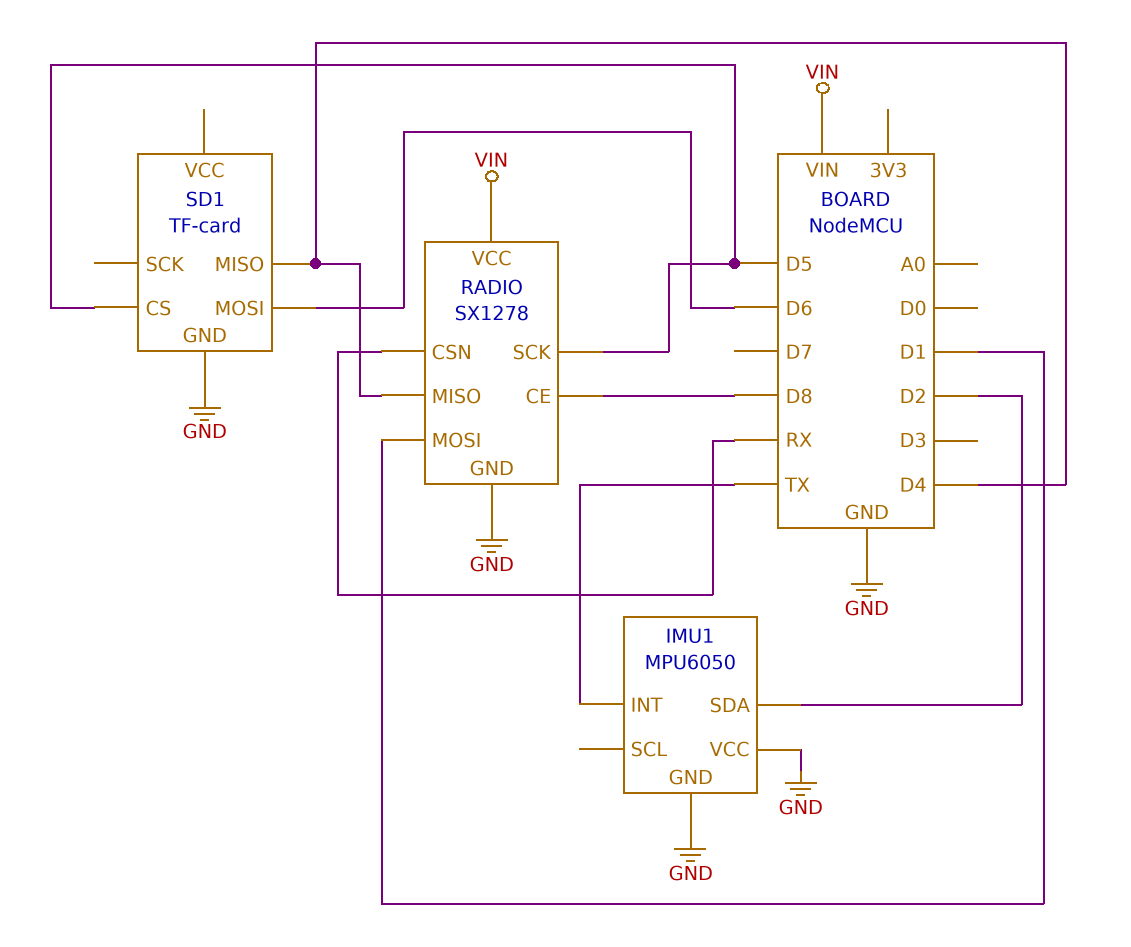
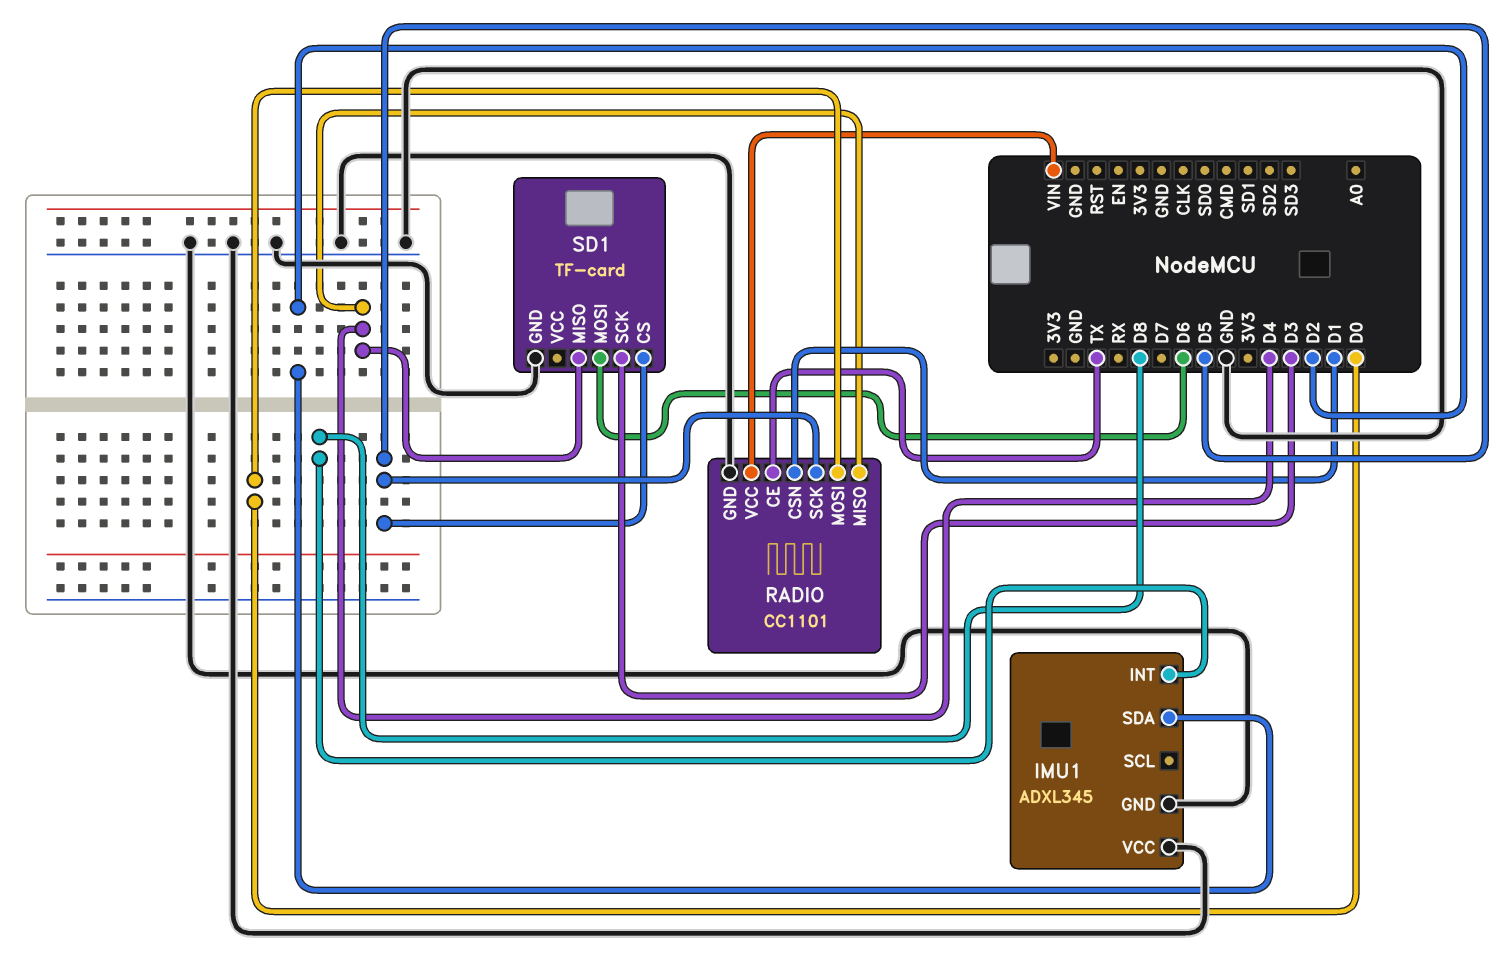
IMU1: MPU6050 -> ADXL345
IMU1 pin INT: TX -> D8
RADIO: SX1278 -> CC1101
RADIO pin CE: D8 -> TX
RADIO pin CSN: RX -> D1
RADIO pin MOSI: D1 -> D0
SD1 pin SCK: none -> D3

